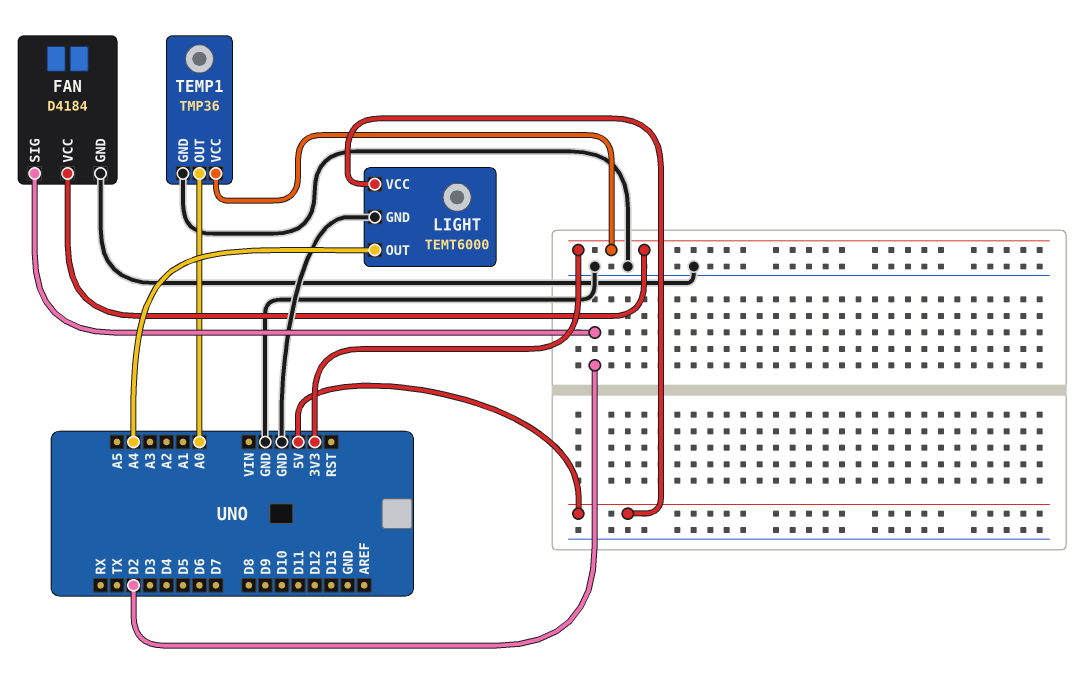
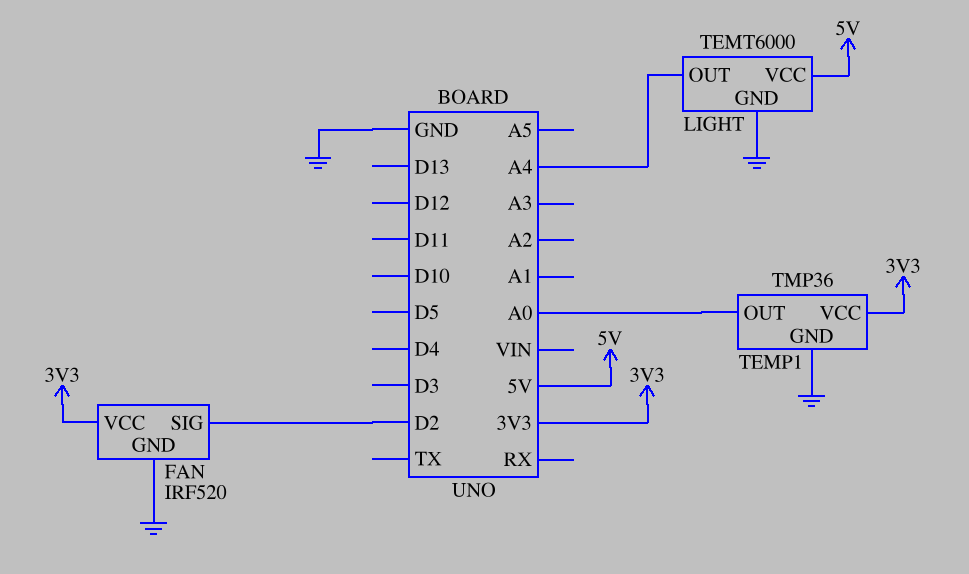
FAN: D4184 -> IRF520

